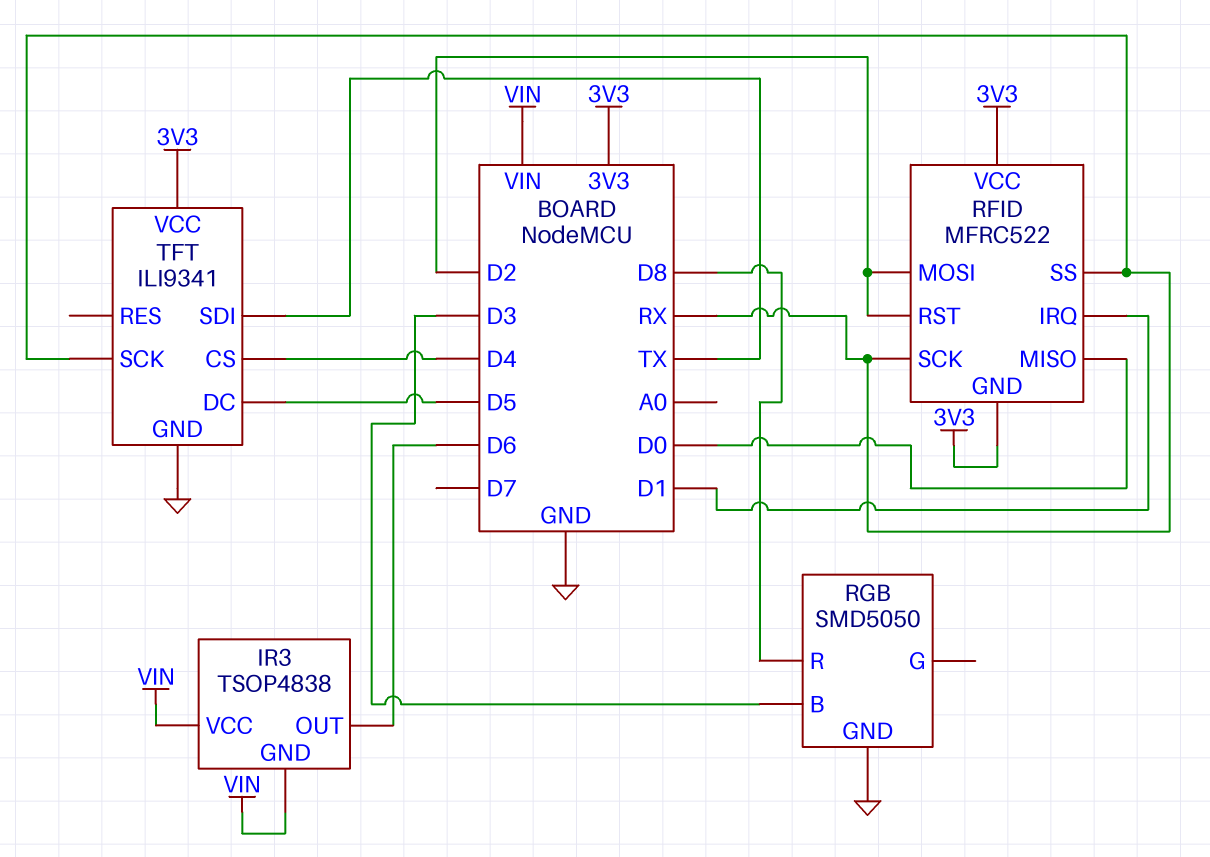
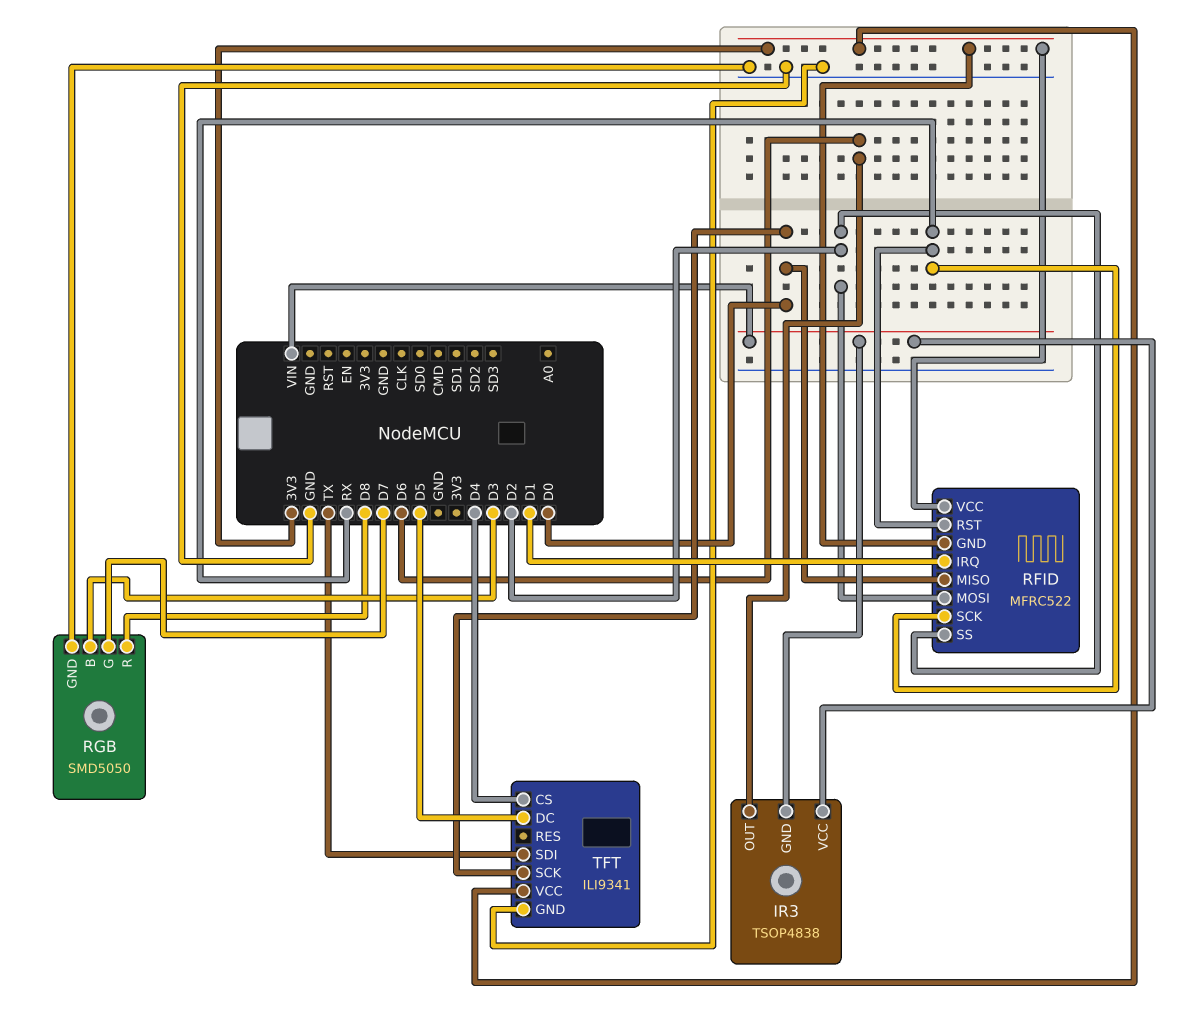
RFID pin RST: D2 -> RX
RFID pin SS: RX -> D2
RGB pin G: none -> D7
TFT pin SCK: RX -> D0

